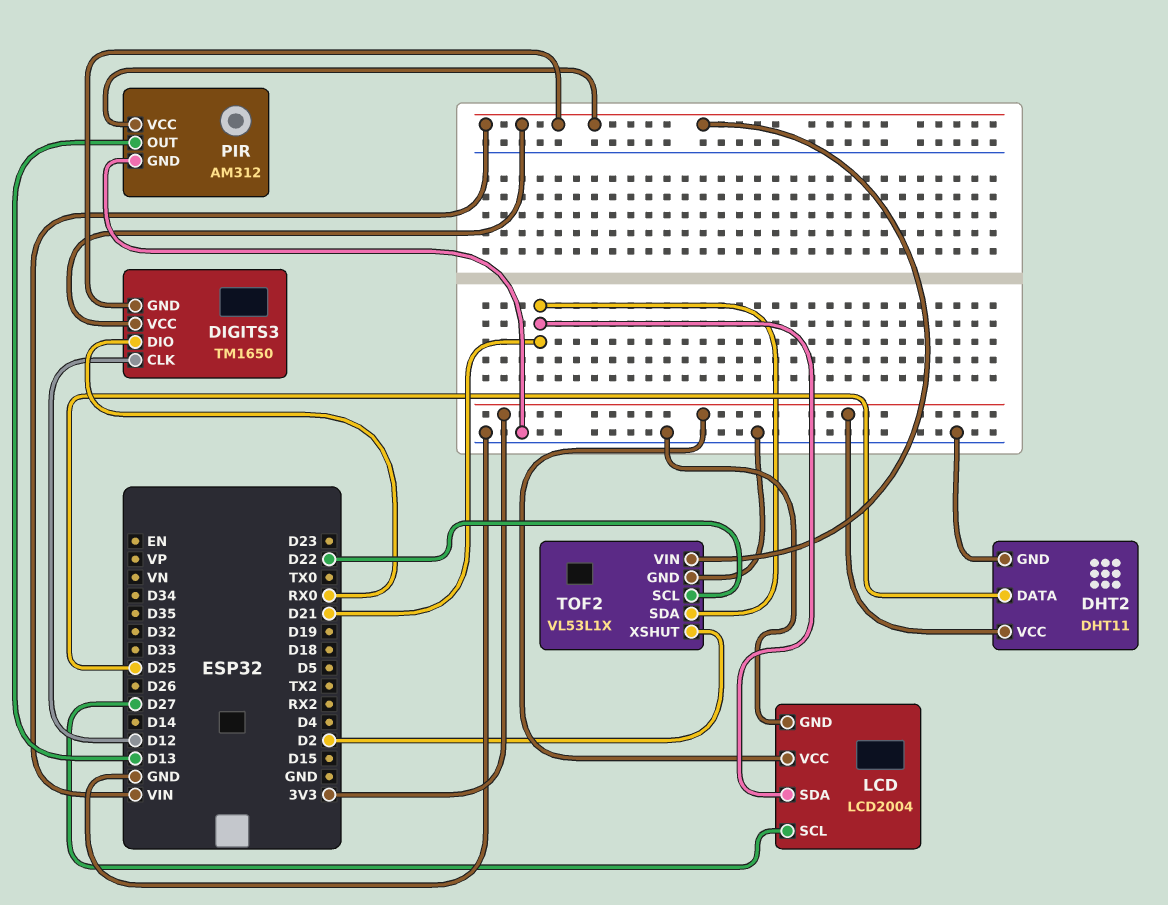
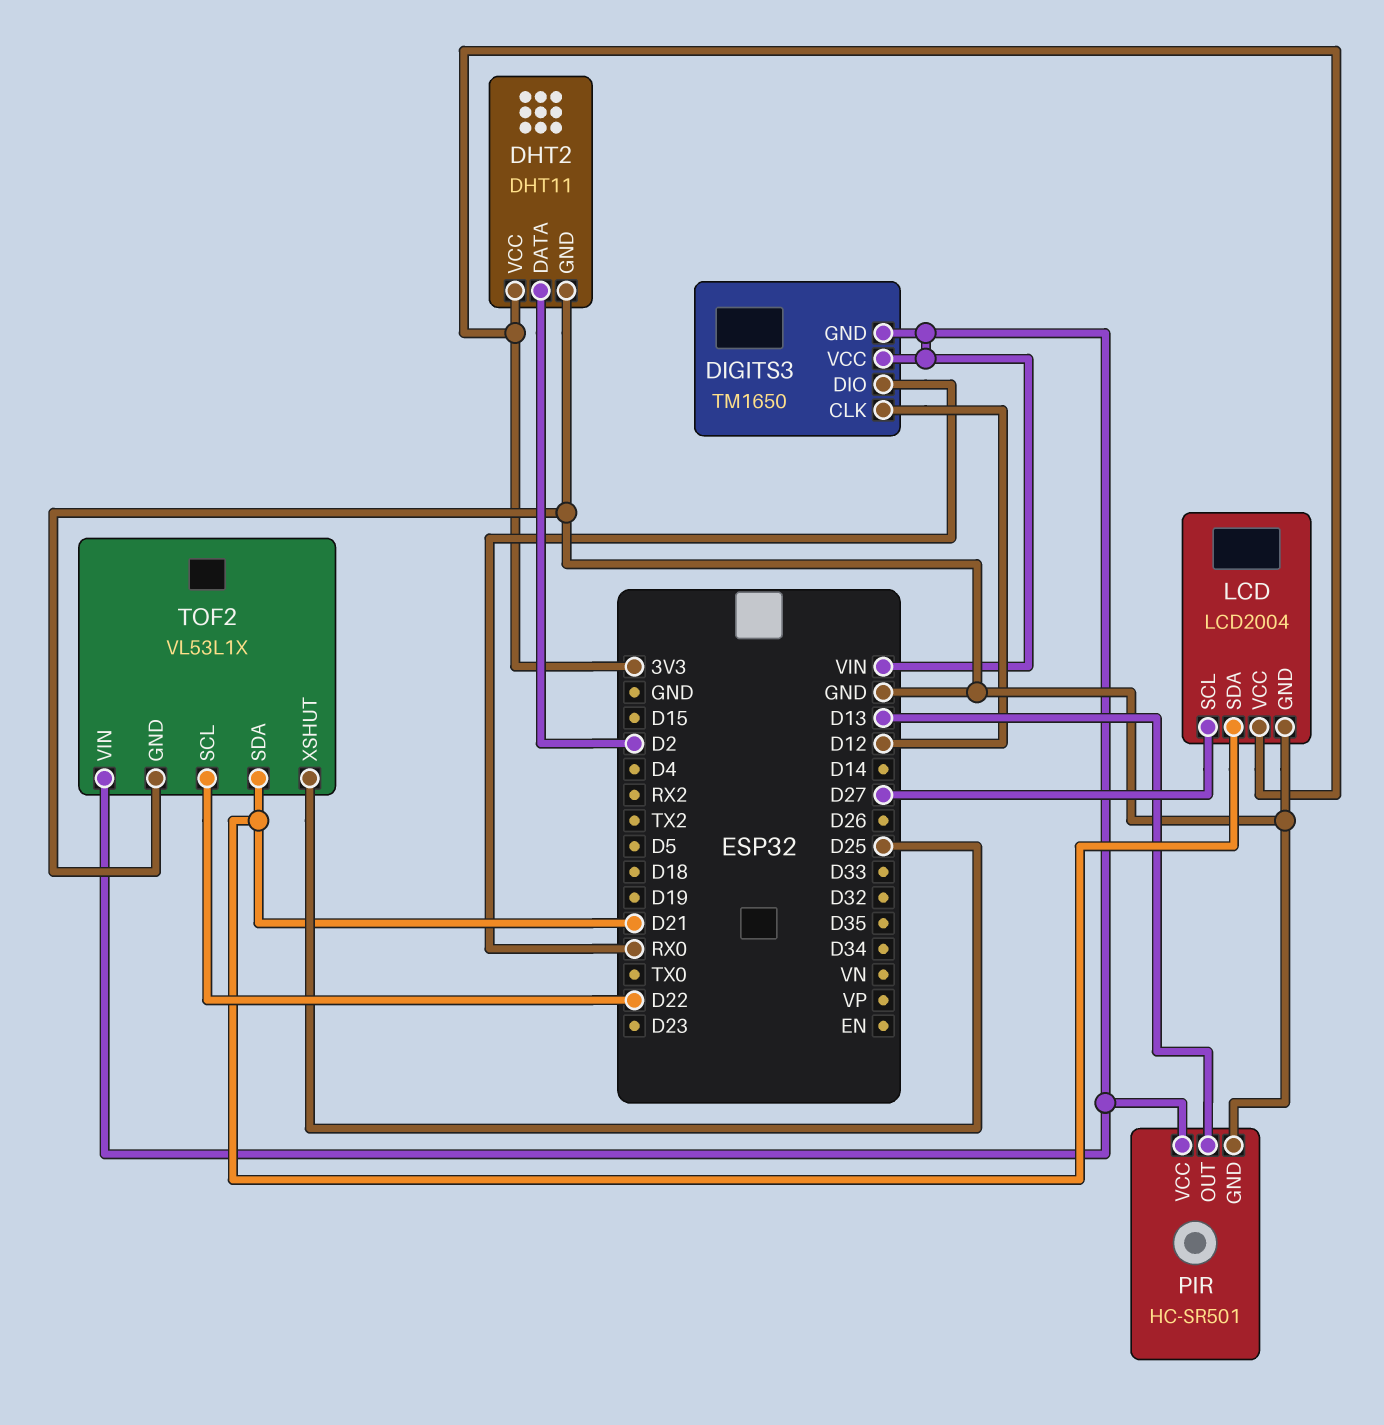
DHT2 pin DATA: D25 -> D2
PIR: AM312 -> HC-SR501
TOF2 pin XSHUT: D2 -> D25

